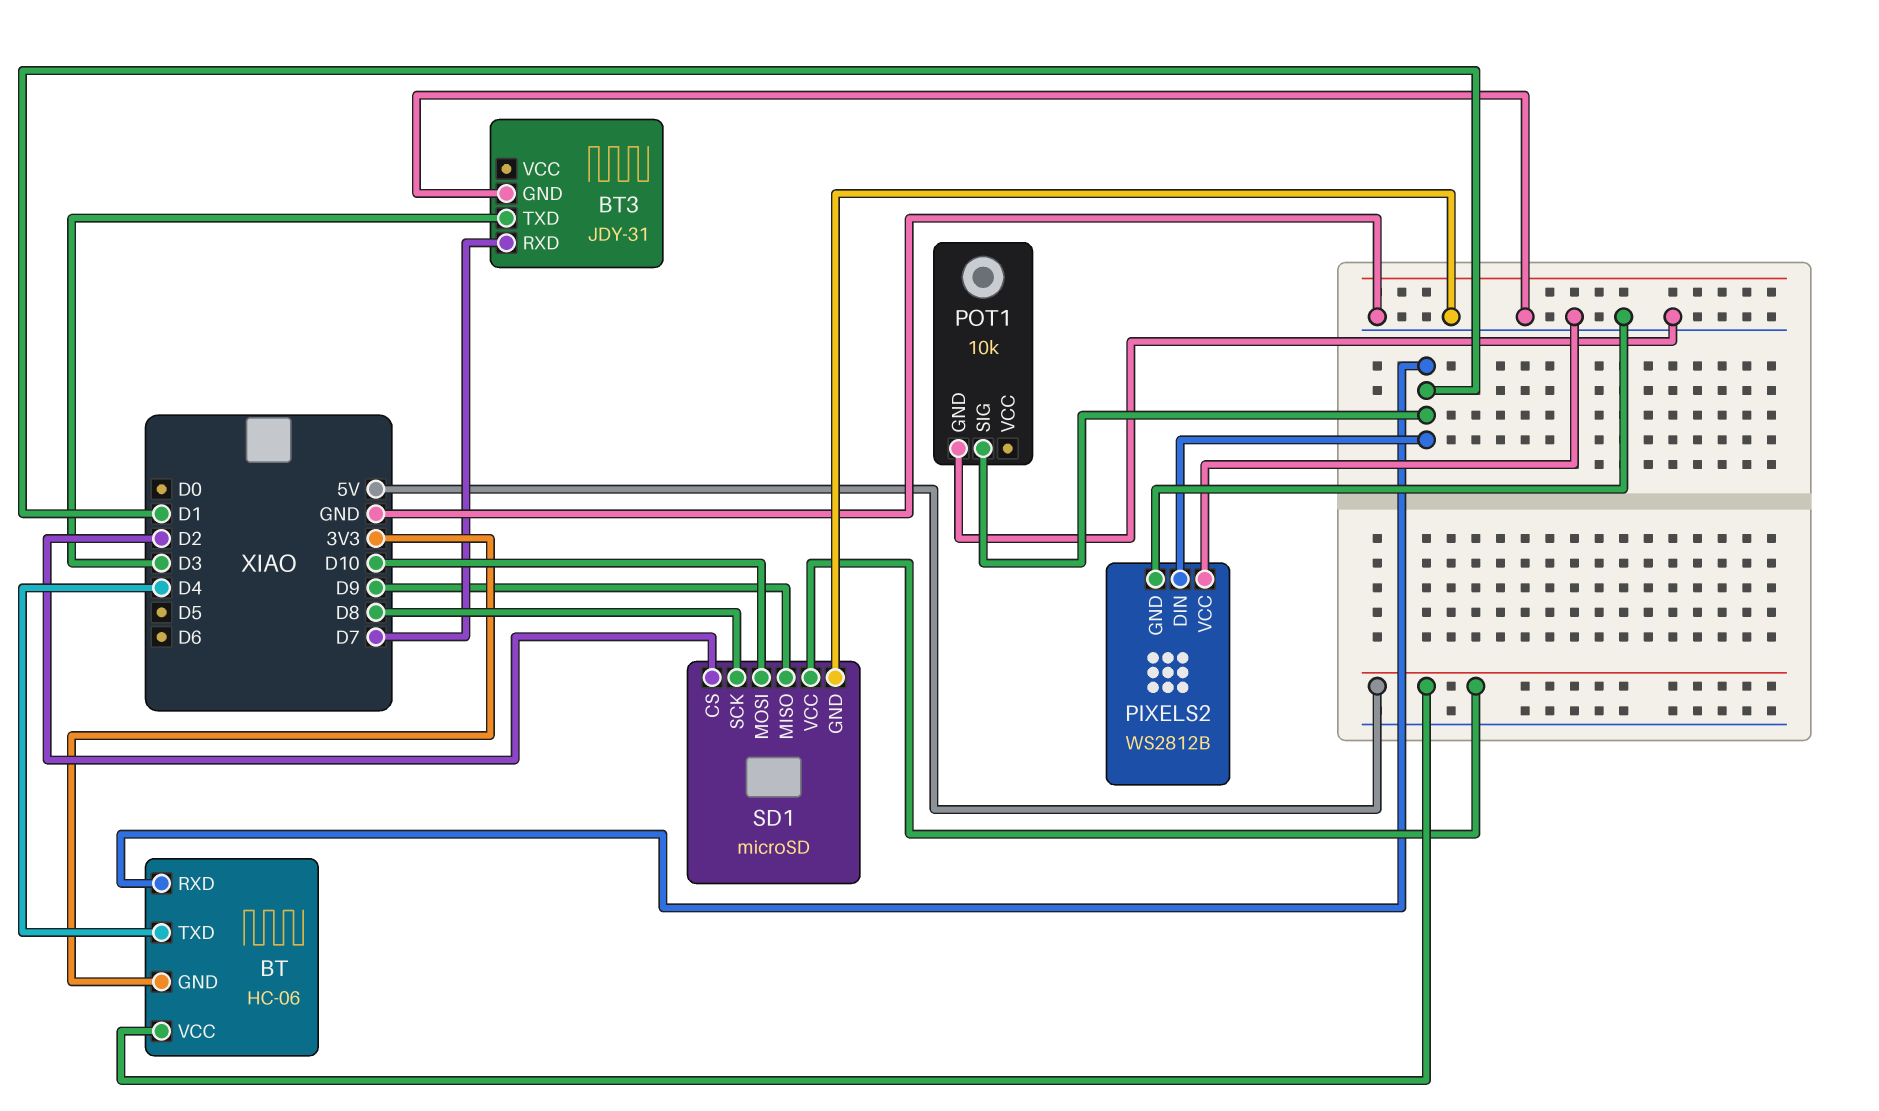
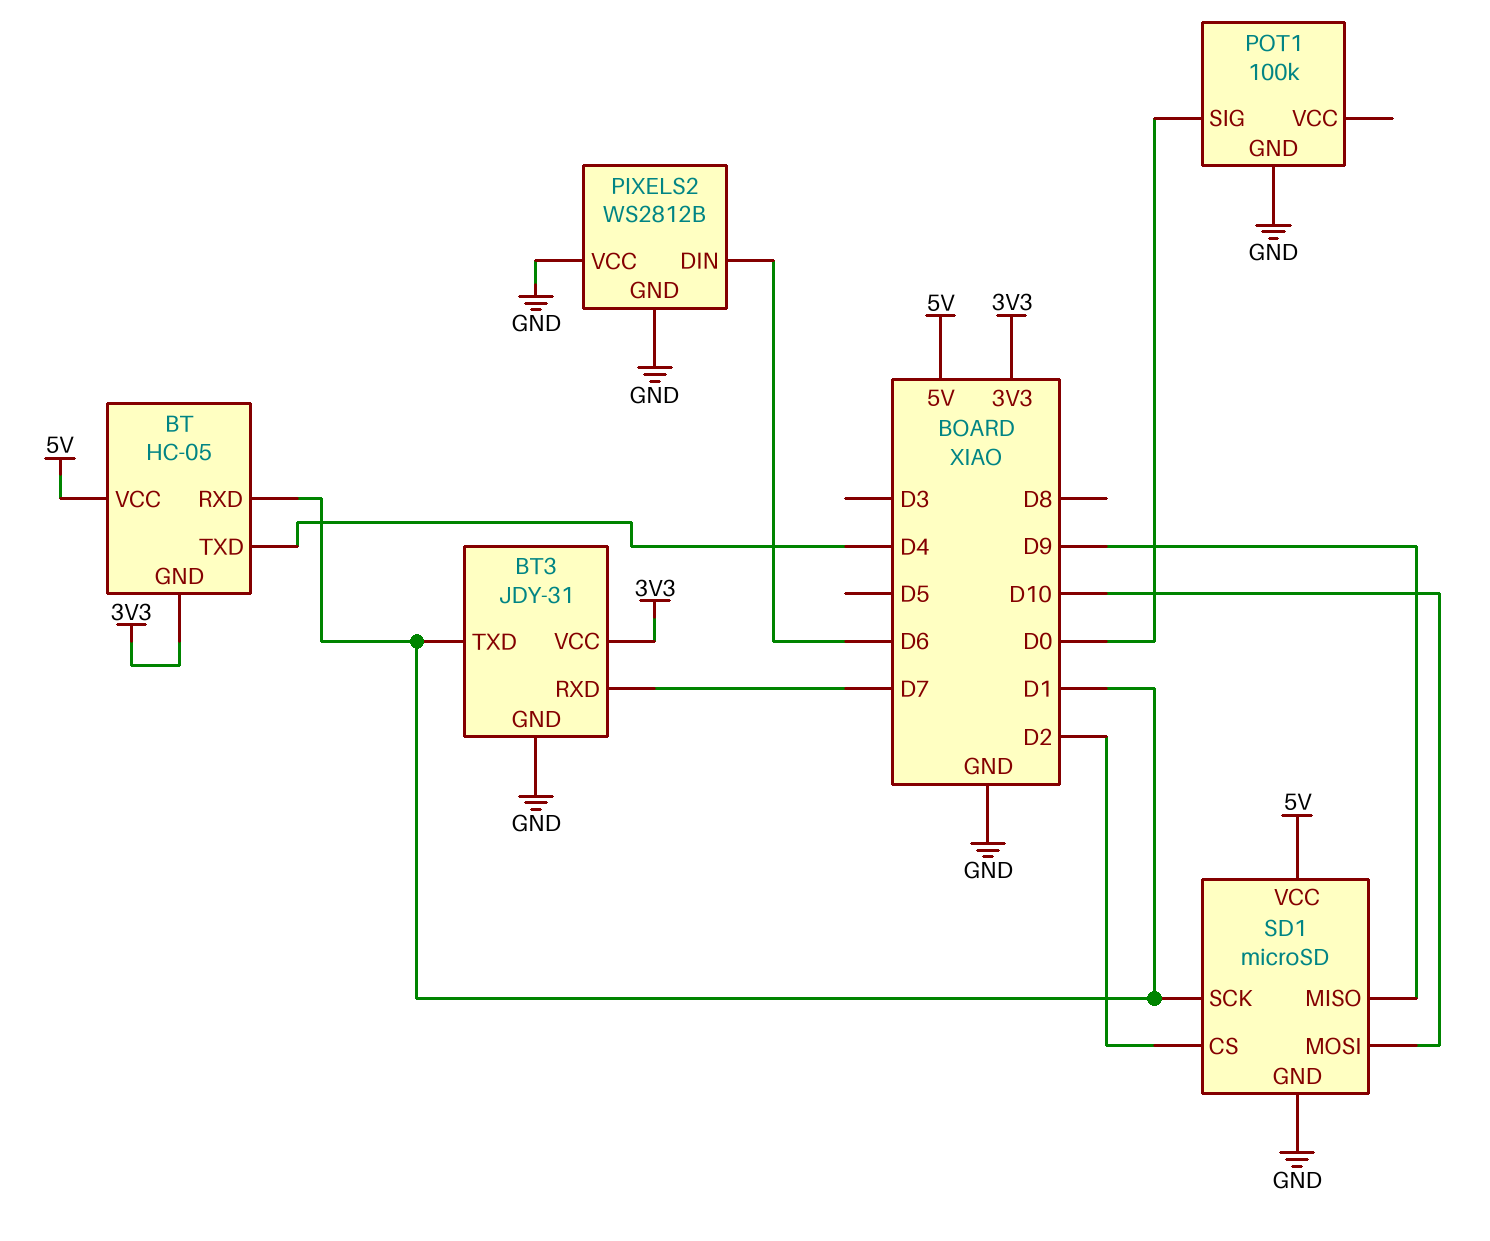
BT: HC-06 -> HC-05
BT3 pin TXD: D3 -> D1
BT3 pin VCC: none -> 3V3
PIXELS2 pin DIN: D1 -> D6
POT1: 10k -> 100k
POT1 pin SIG: D1 -> D0
SD1 pin SCK: D8 -> D1

